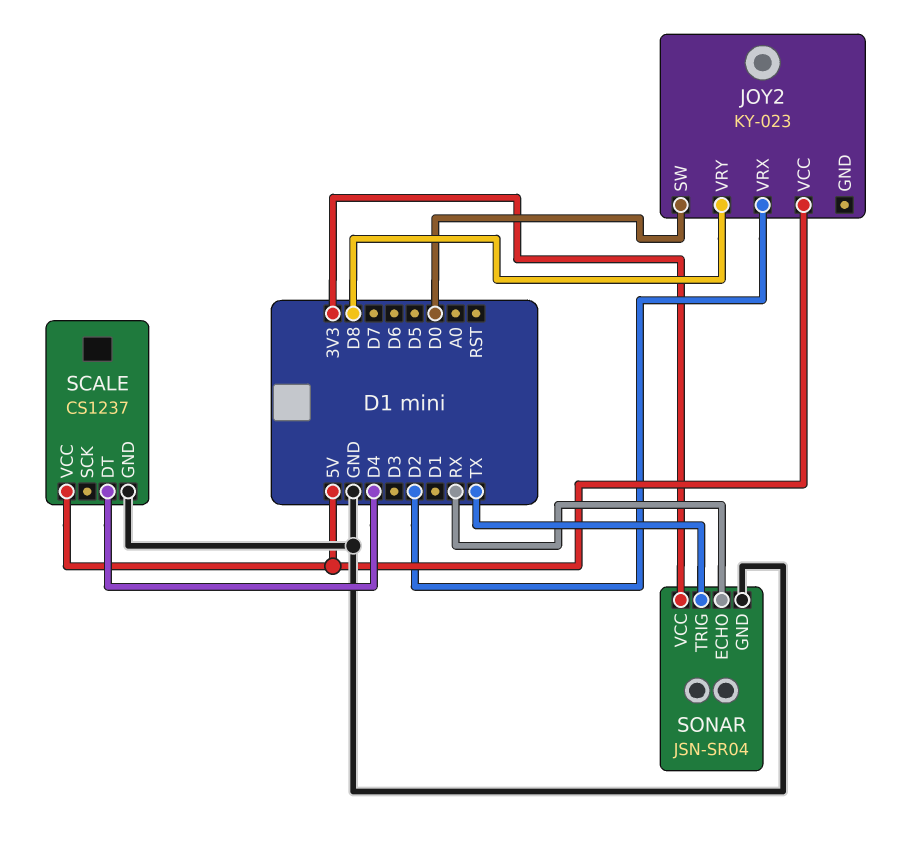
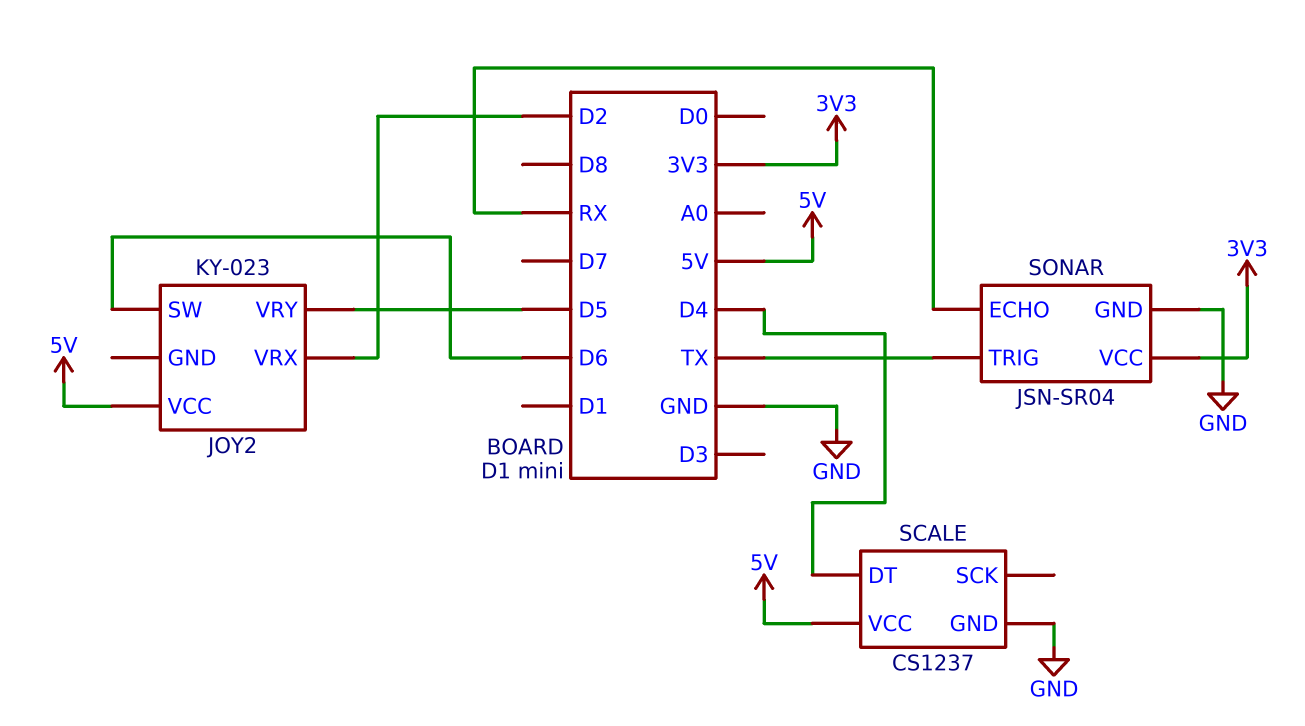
JOY2 pin SW: D0 -> D6
JOY2 pin VRY: D8 -> D5

